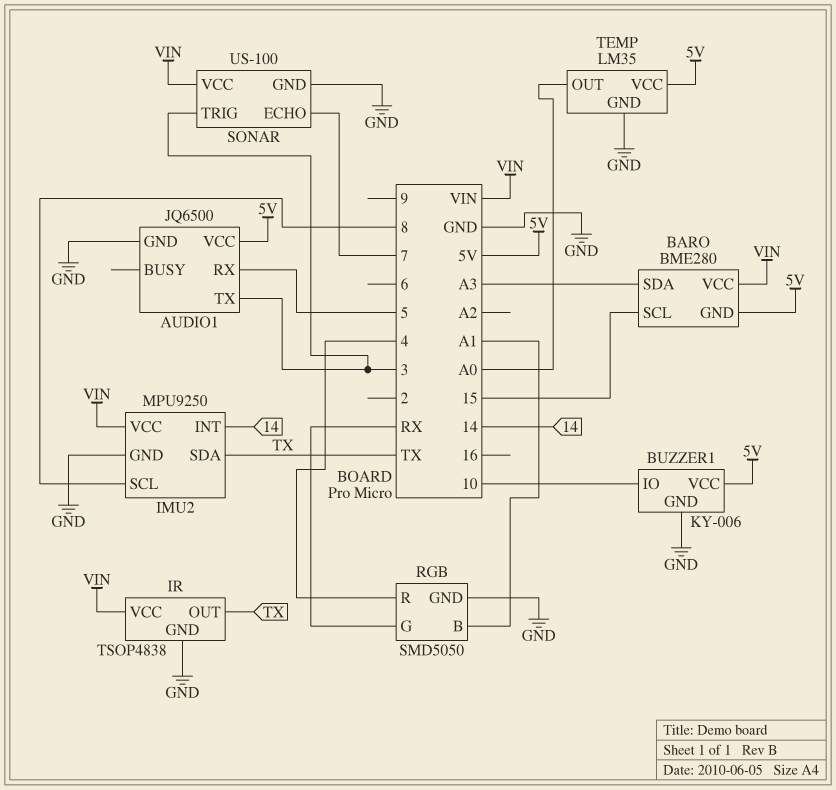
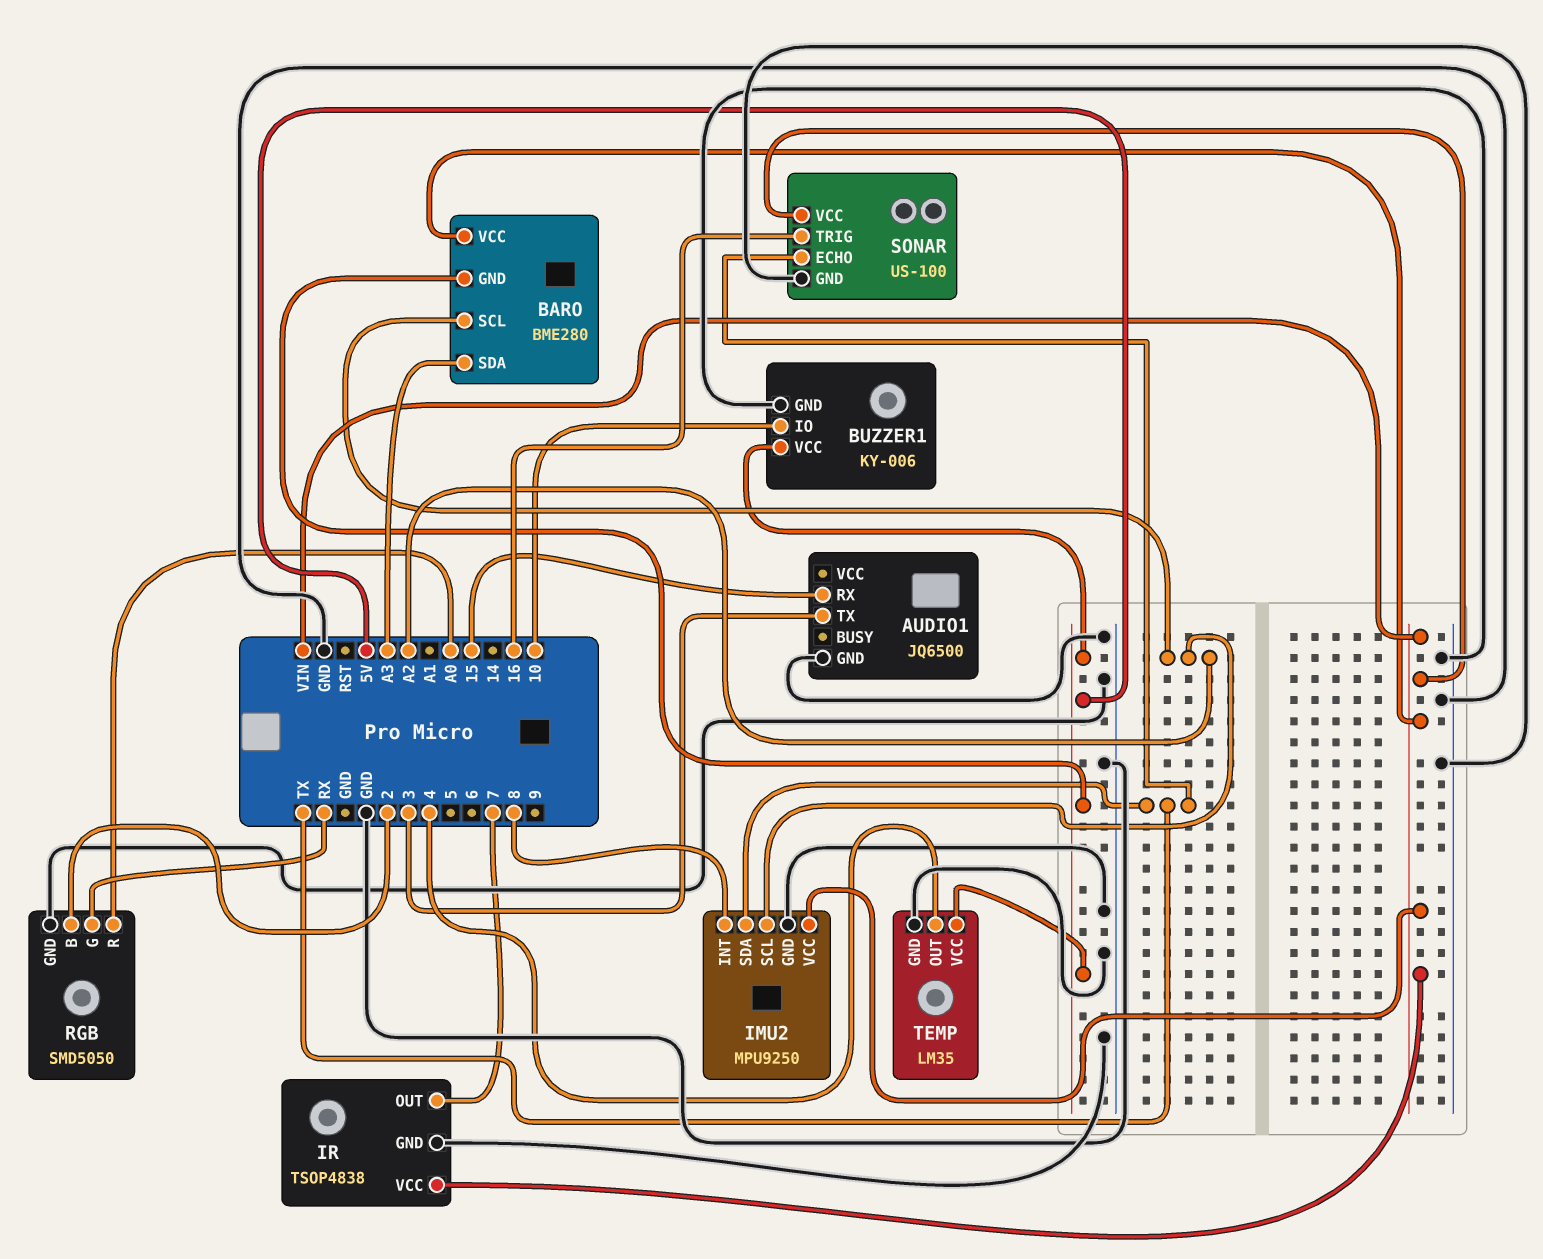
AUDIO1 pin RX: 5 -> 15
AUDIO1 pin VCC: 5V -> none
BARO pin SCL: 15 -> A2
IMU2 pin INT: 14 -> 8
IMU2 pin SCL: 8 -> A2
IR pin OUT: TX -> 7
RGB pin B: A1 -> 2
RGB pin R: 4 -> A0
SONAR pin ECHO: 7 -> TX
SONAR pin TRIG: 3 -> 16
TEMP pin OUT: A0 -> 4

